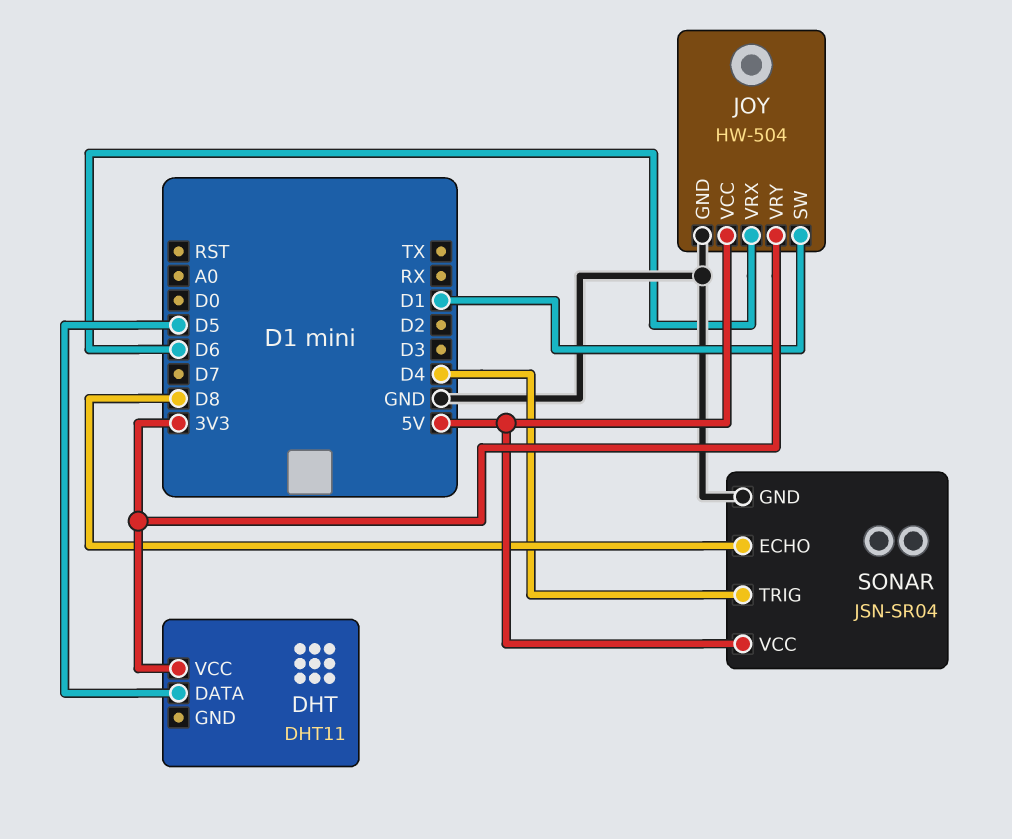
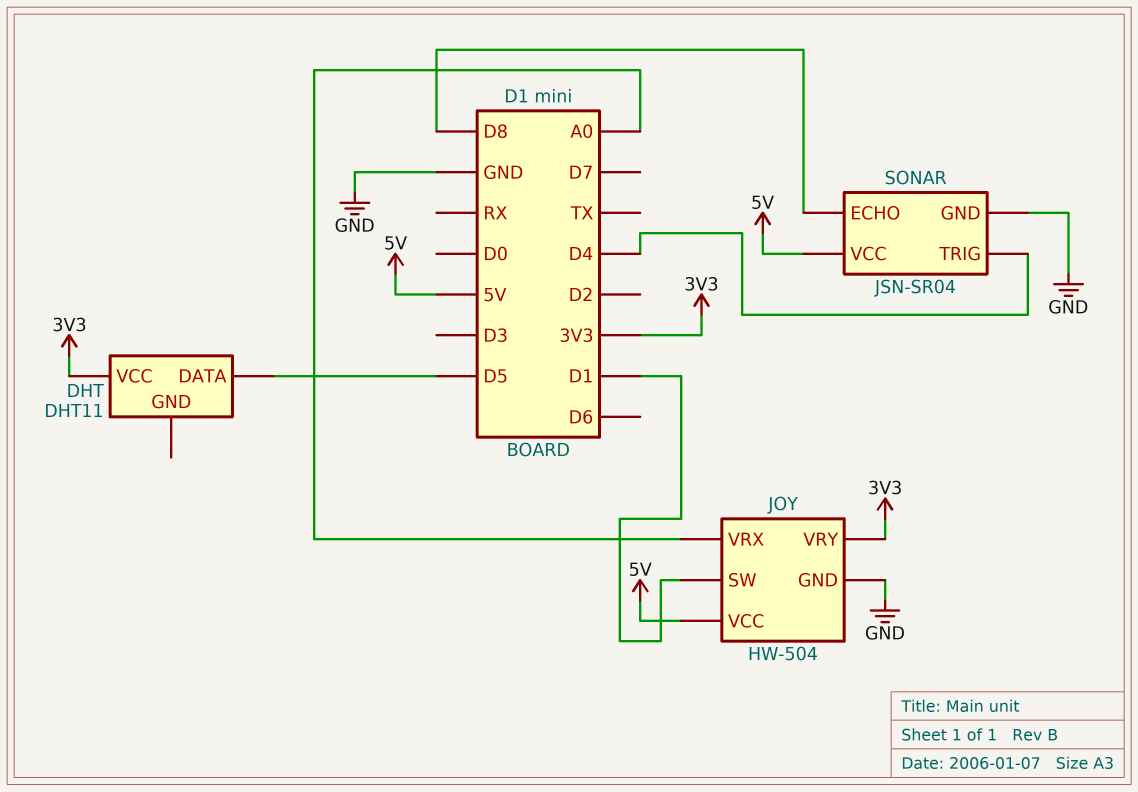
JOY pin VRX: D6 -> A0

